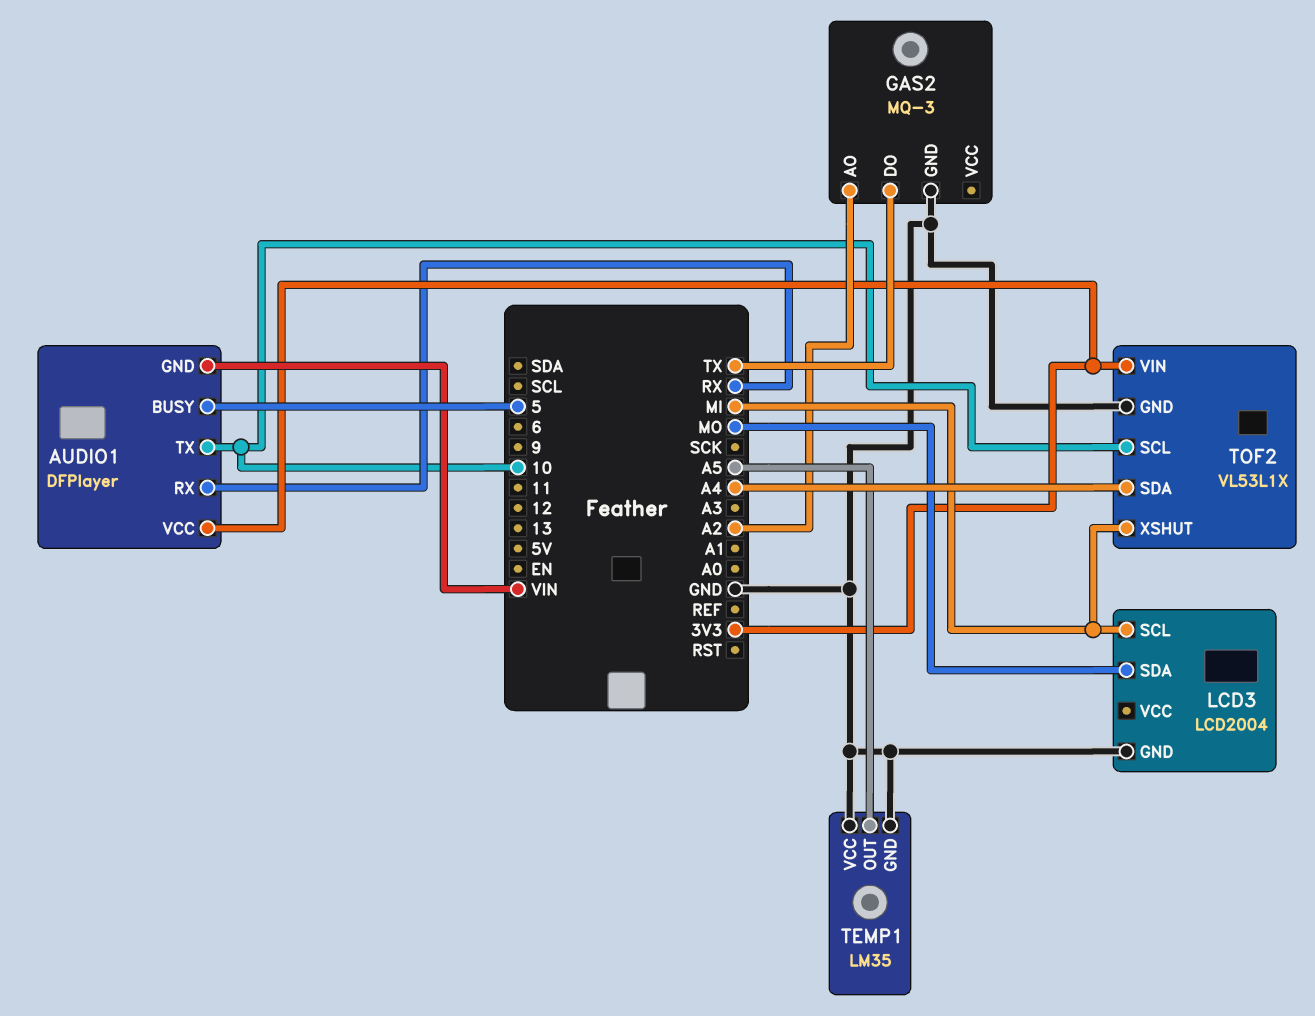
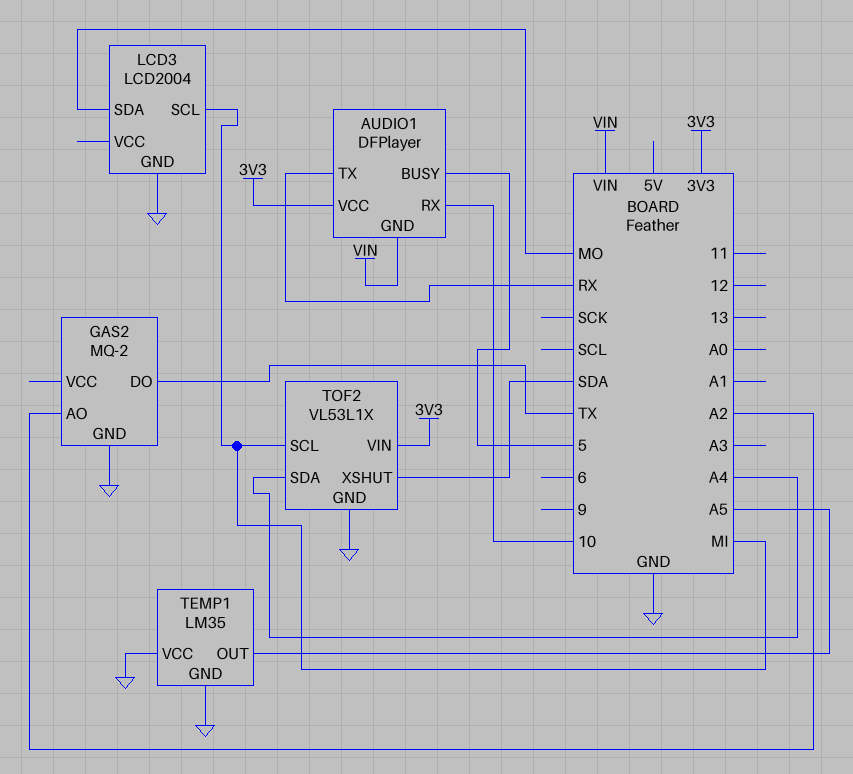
AUDIO1 pin RX: RX -> 10
AUDIO1 pin TX: 10 -> RX
GAS2: MQ-3 -> MQ-2
TOF2 pin SCL: 10 -> MI
TOF2 pin XSHUT: MI -> SDA

